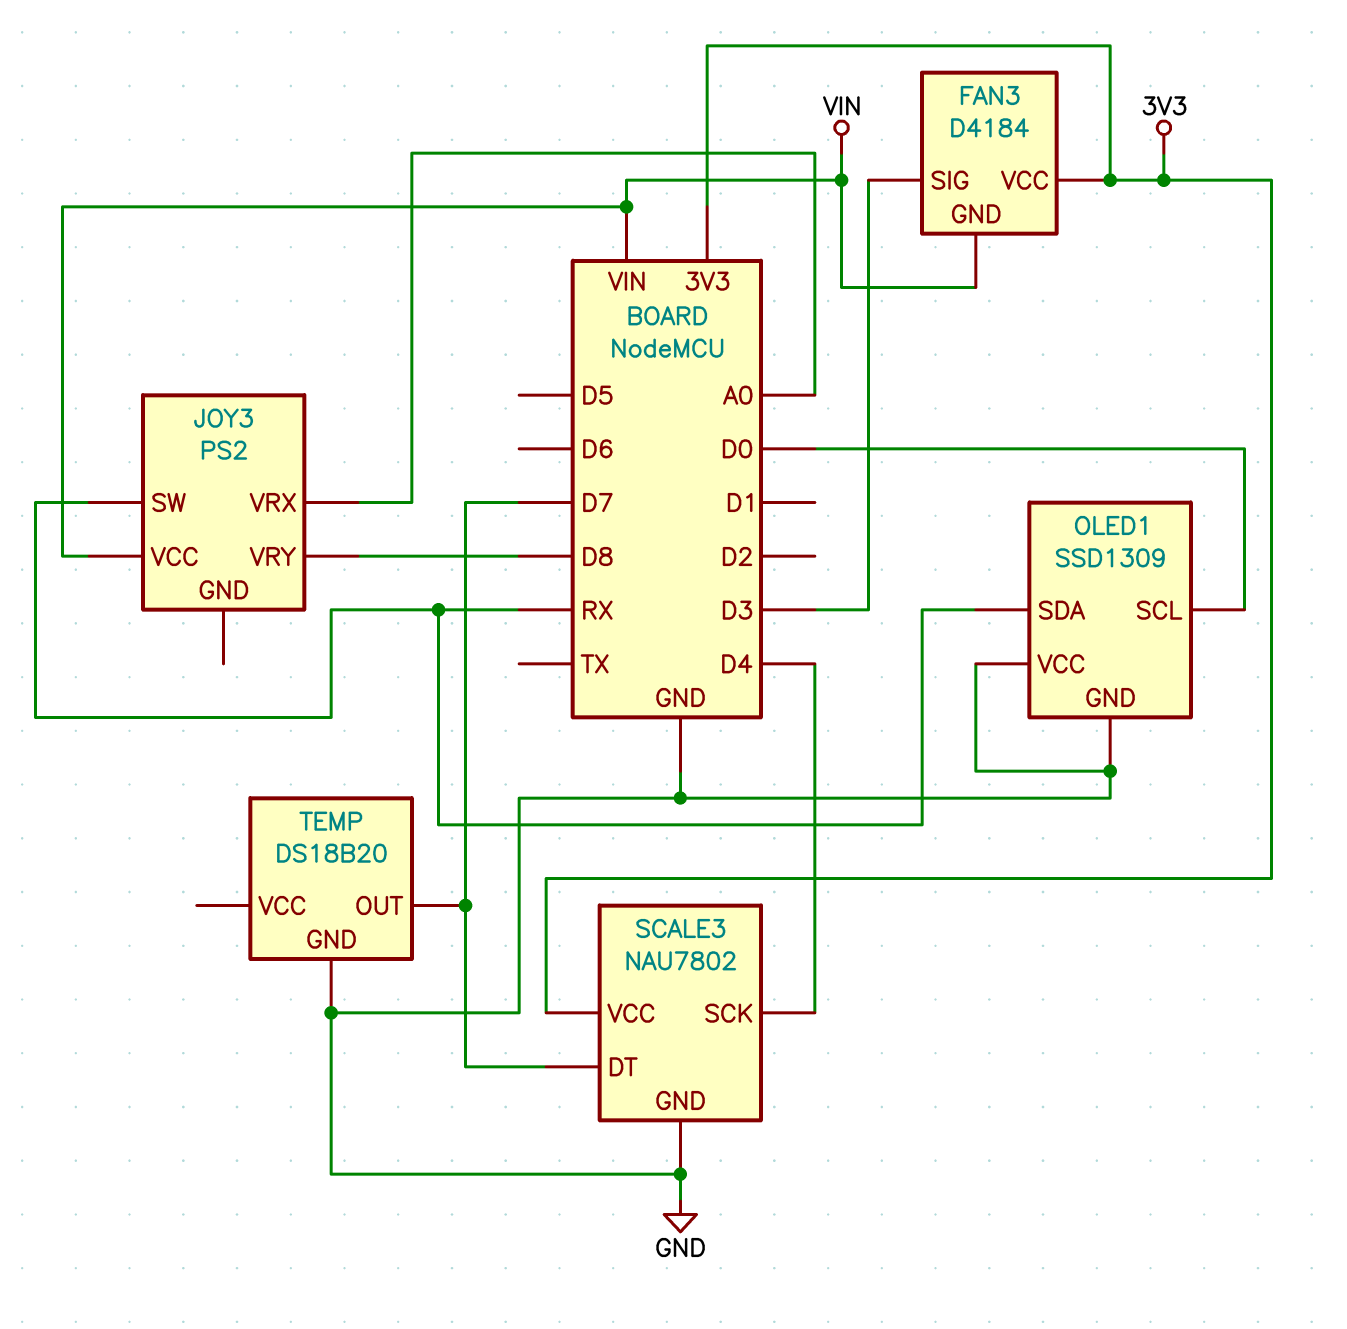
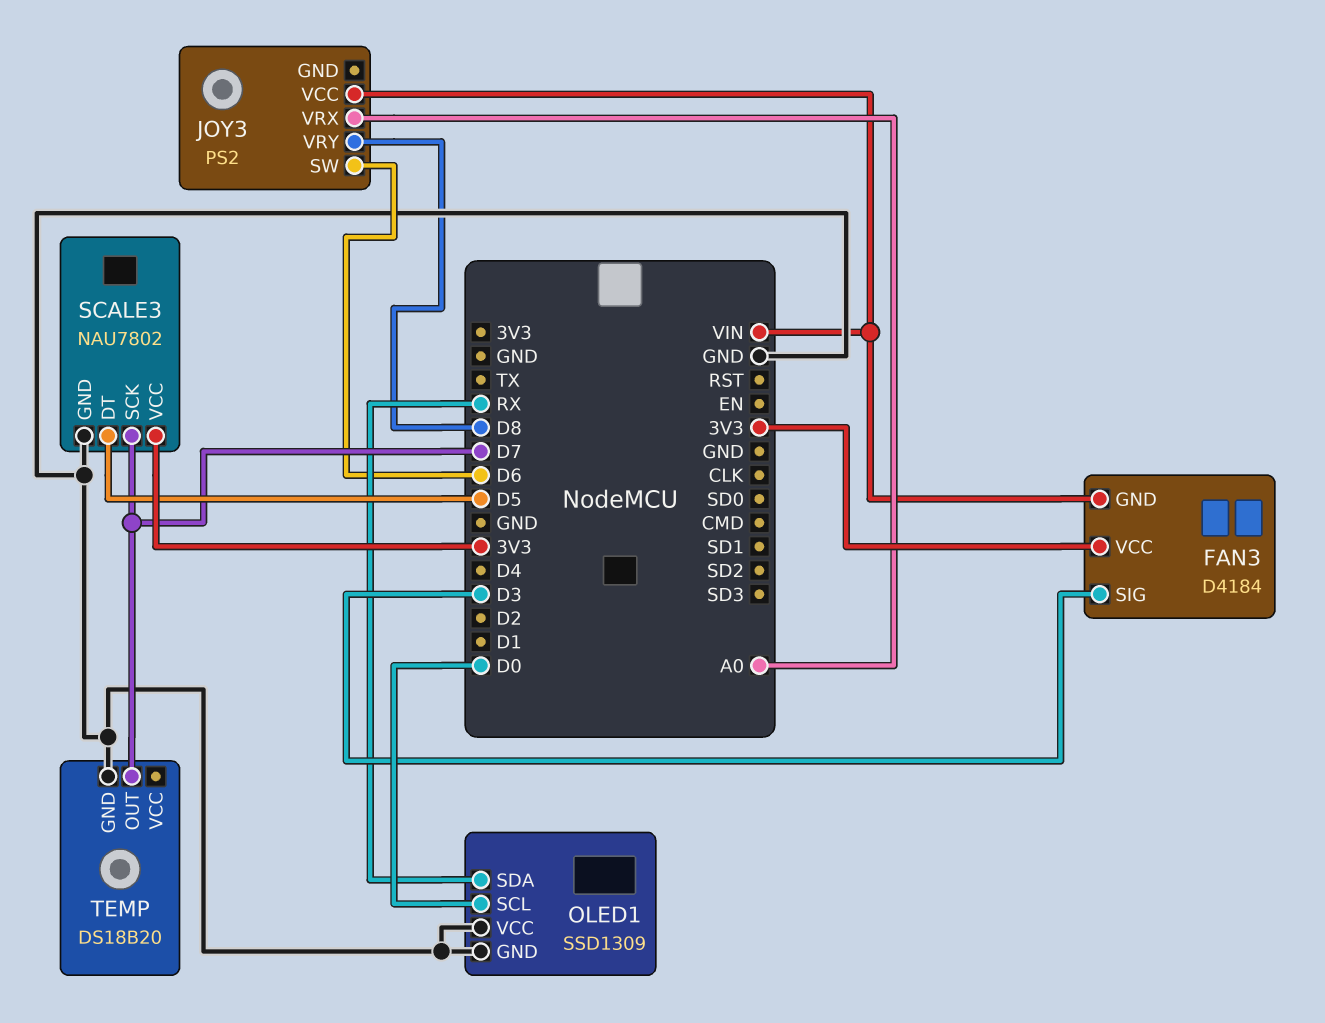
JOY3 pin SW: RX -> D6
SCALE3 pin DT: D7 -> D5
SCALE3 pin SCK: D4 -> D7

